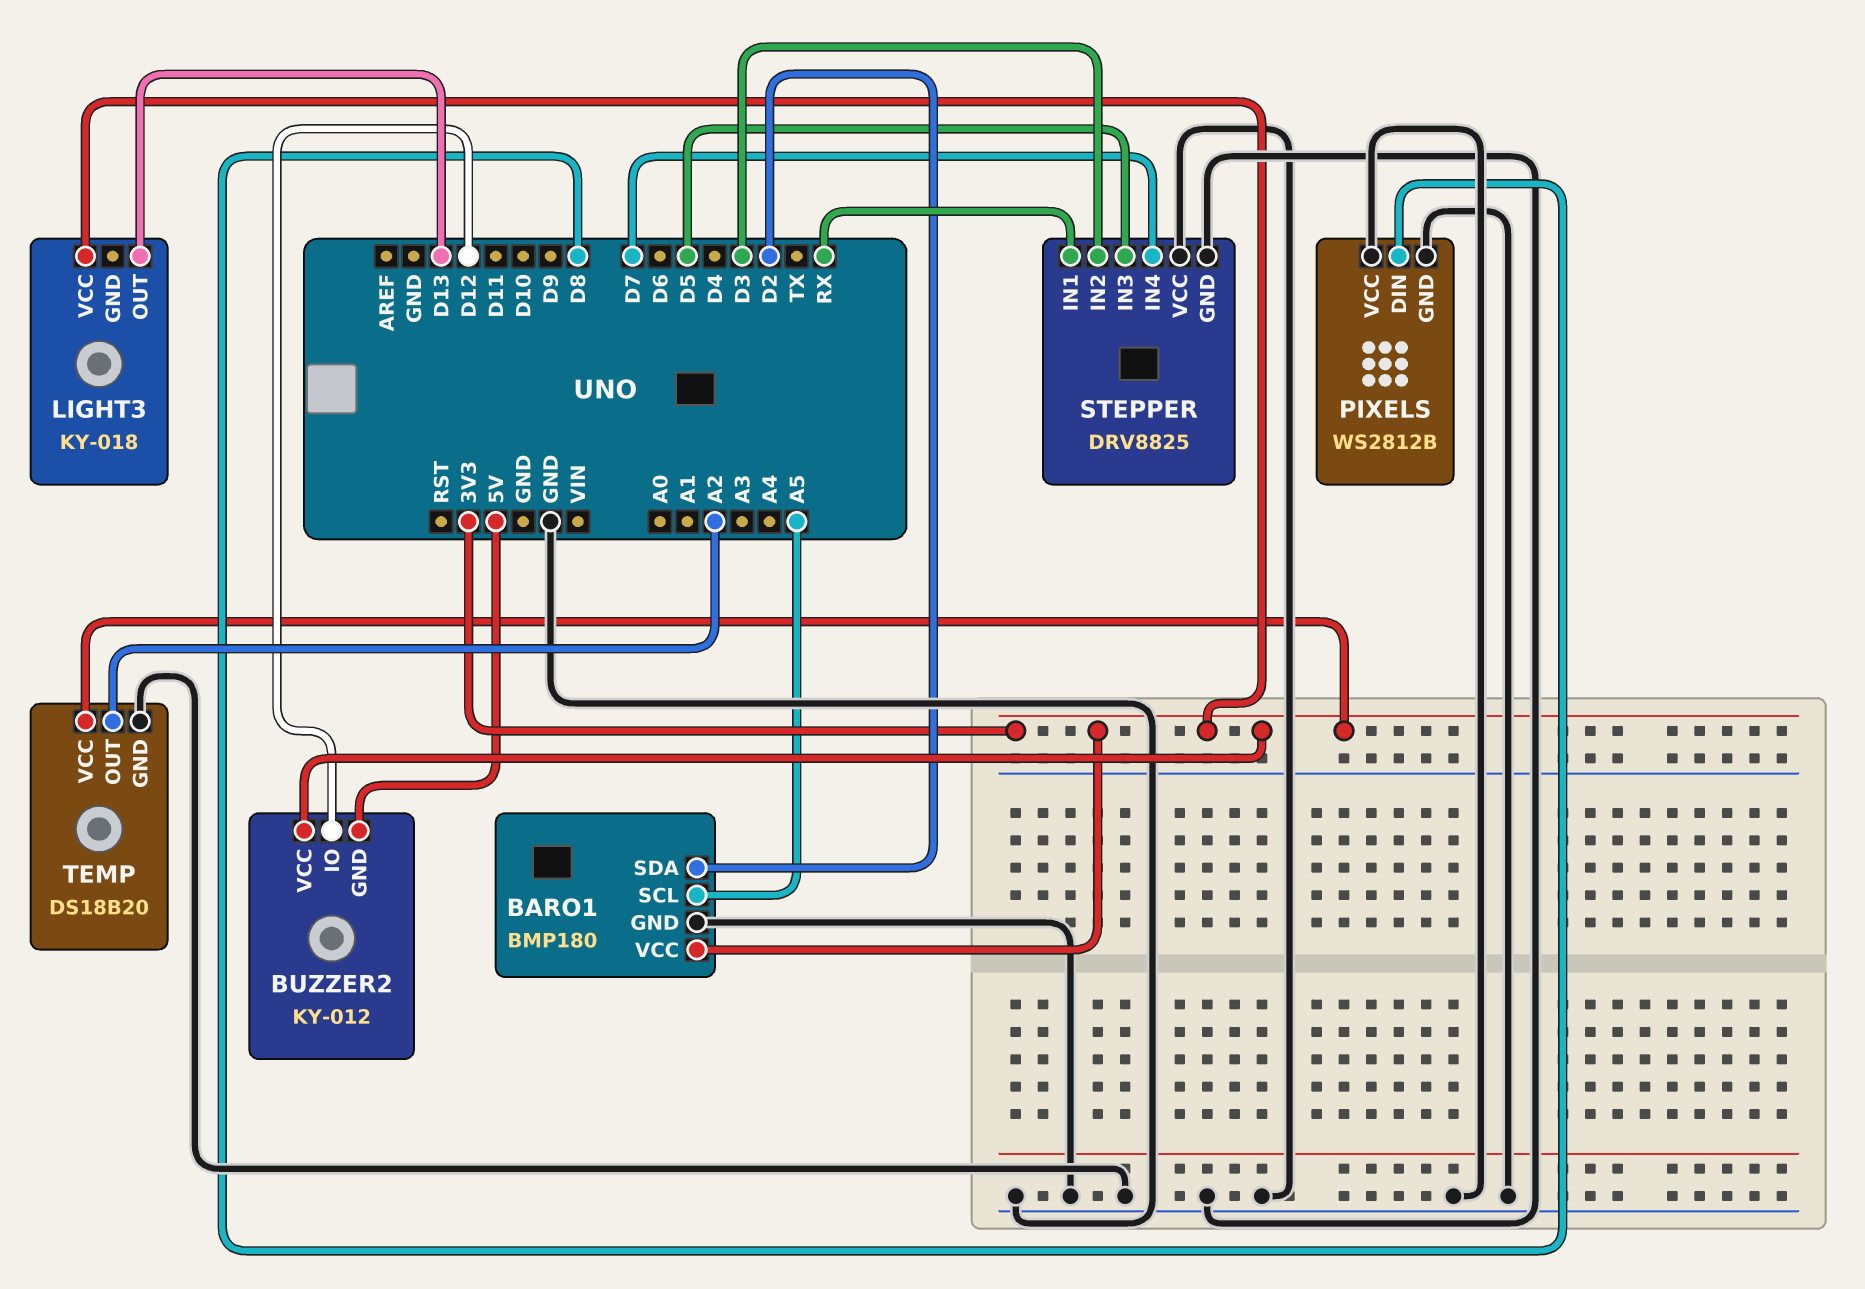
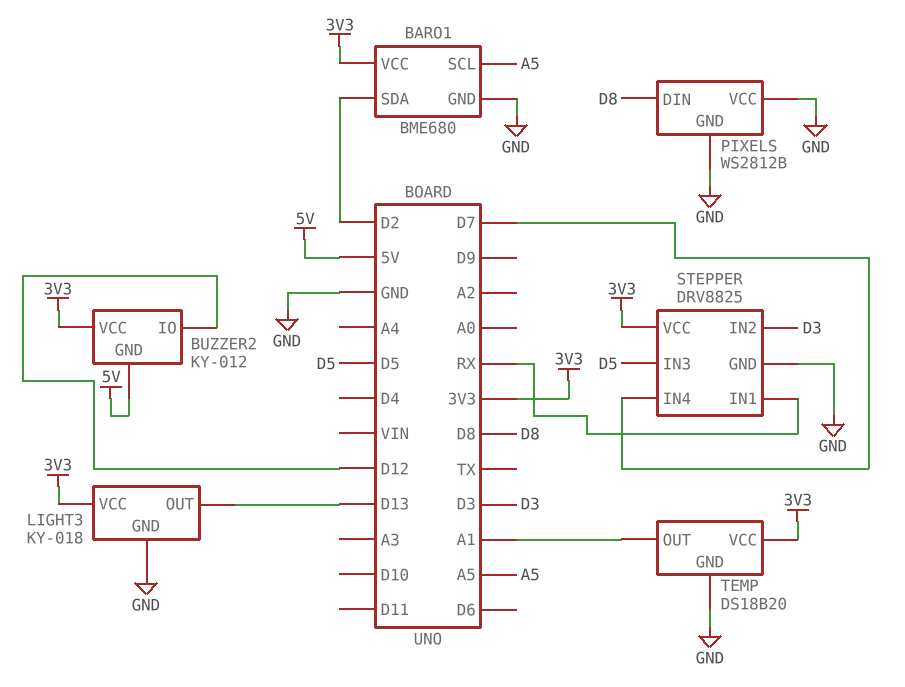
BARO1: BMP180 -> BME680
LIGHT3 pin GND: none -> GND
STEPPER pin VCC: GND -> 3V3
TEMP pin OUT: A2 -> A1

